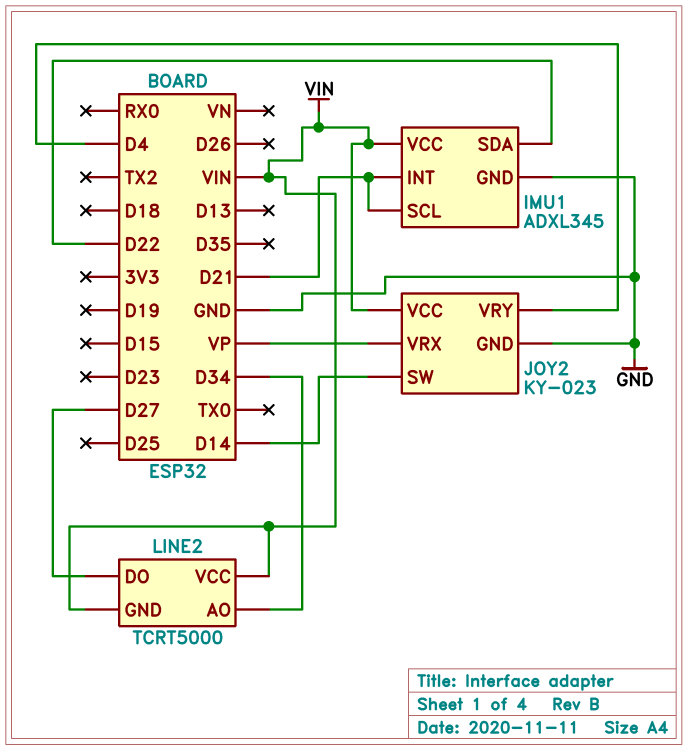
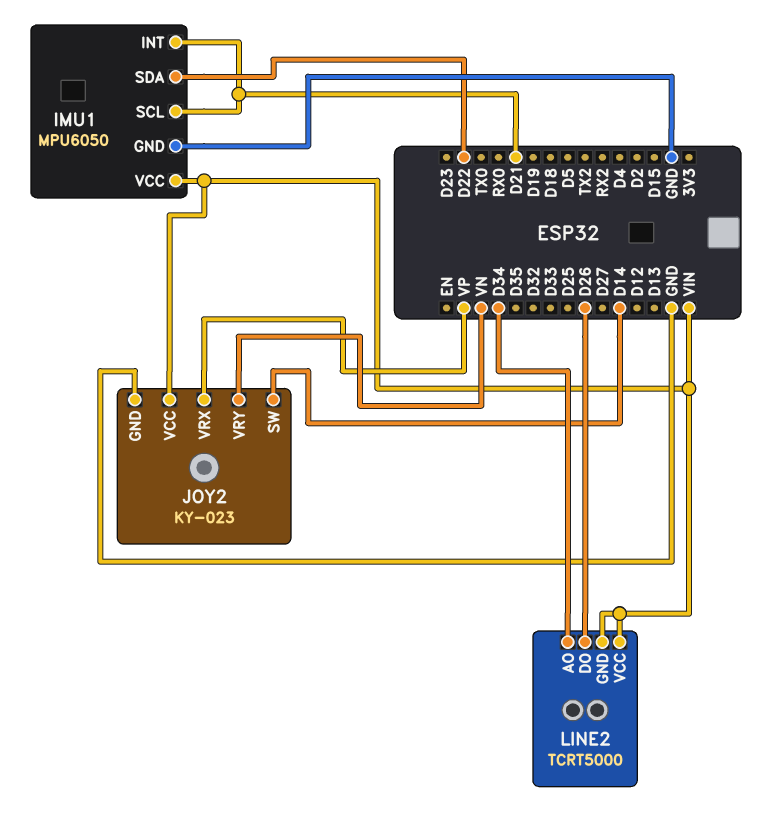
IMU1: ADXL345 -> MPU6050
JOY2 pin VRY: D4 -> VN
LINE2 pin DO: D27 -> D26

